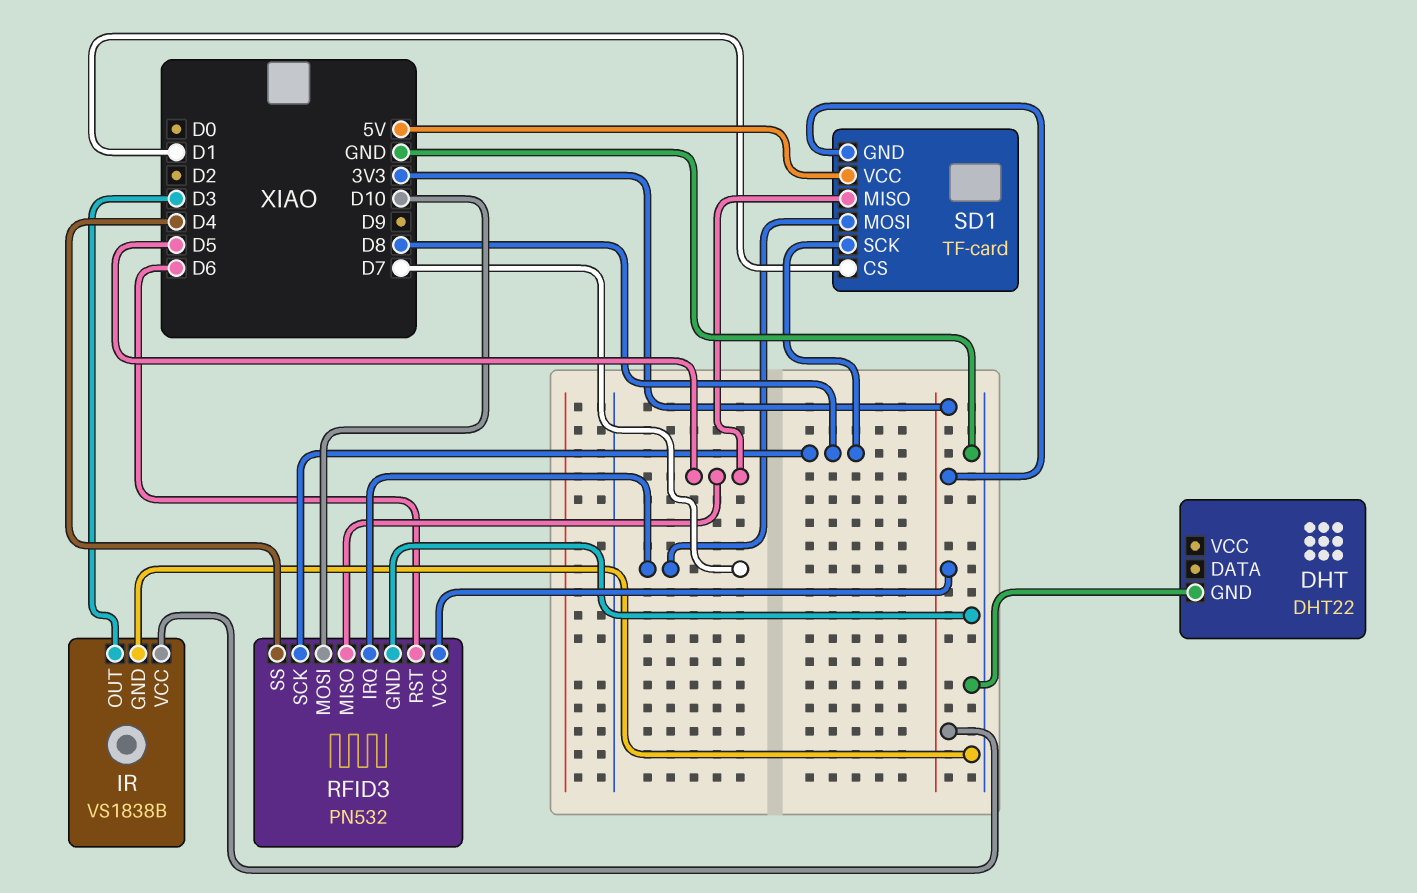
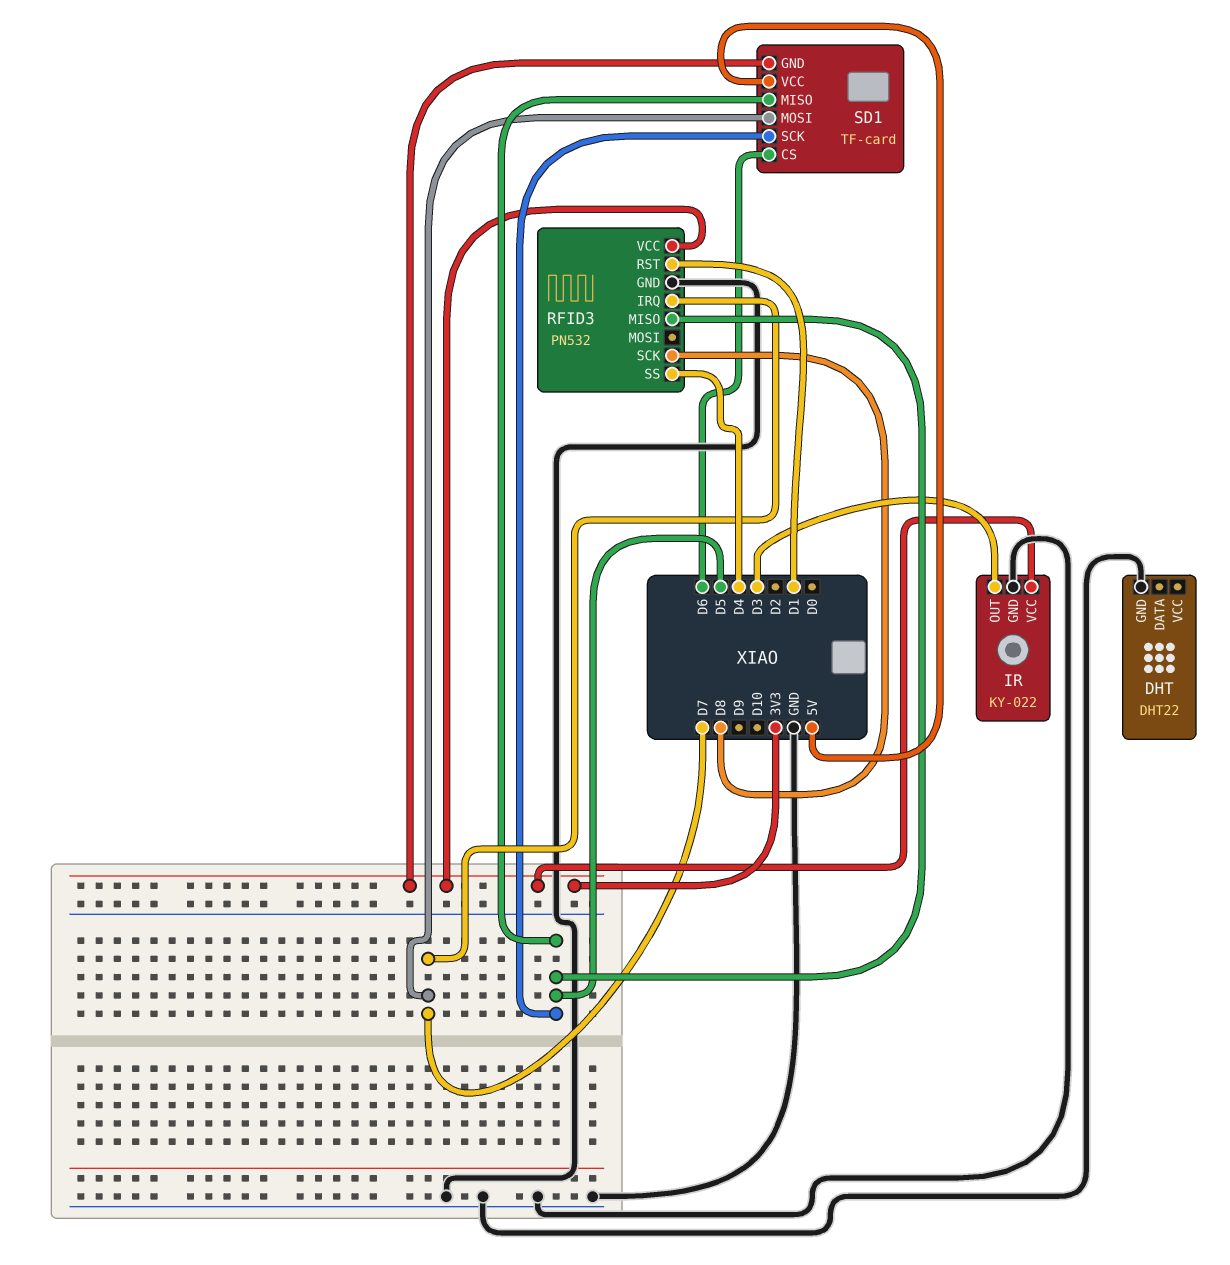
IR: VS1838B -> KY-022
RFID3 pin MOSI: D10 -> none
RFID3 pin RST: D6 -> D1
SD1 pin CS: D1 -> D6
SD1 pin SCK: D8 -> D5

